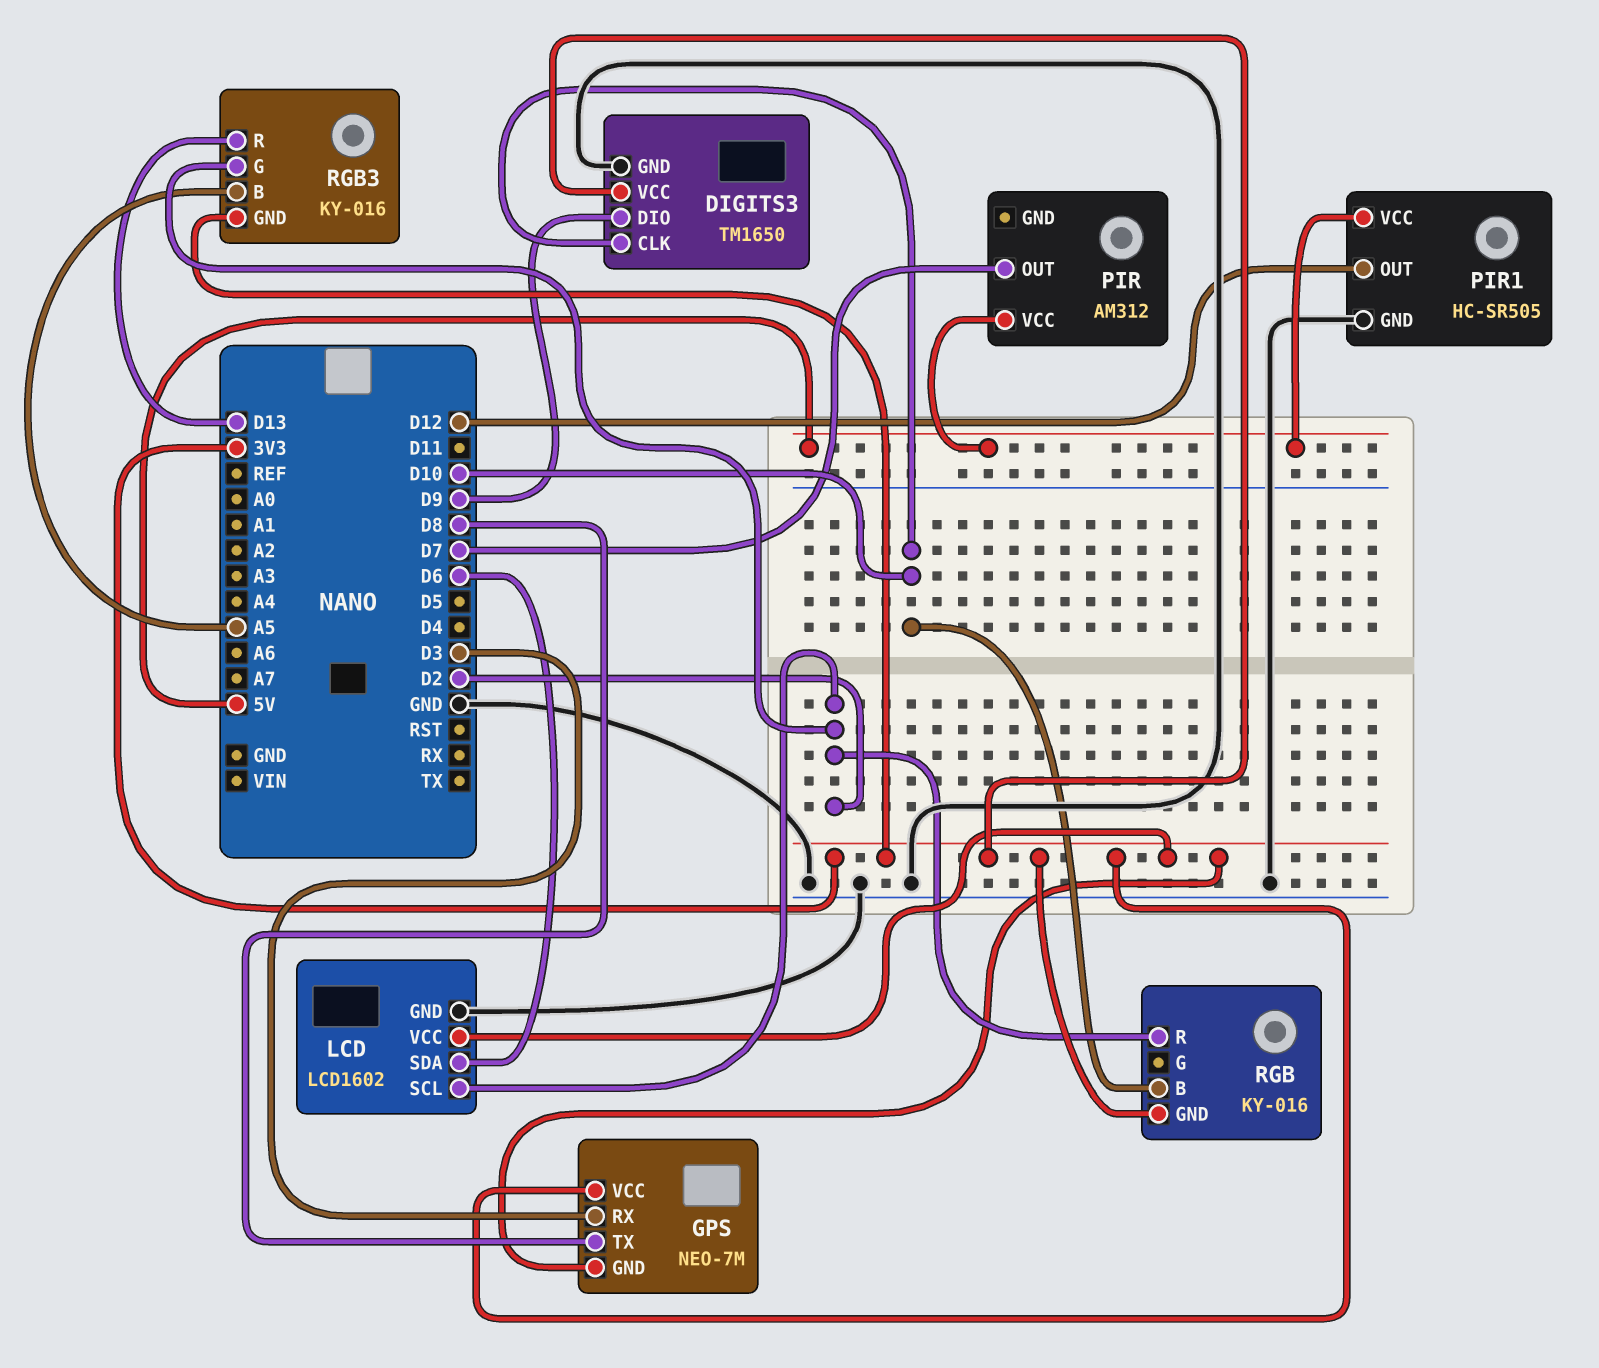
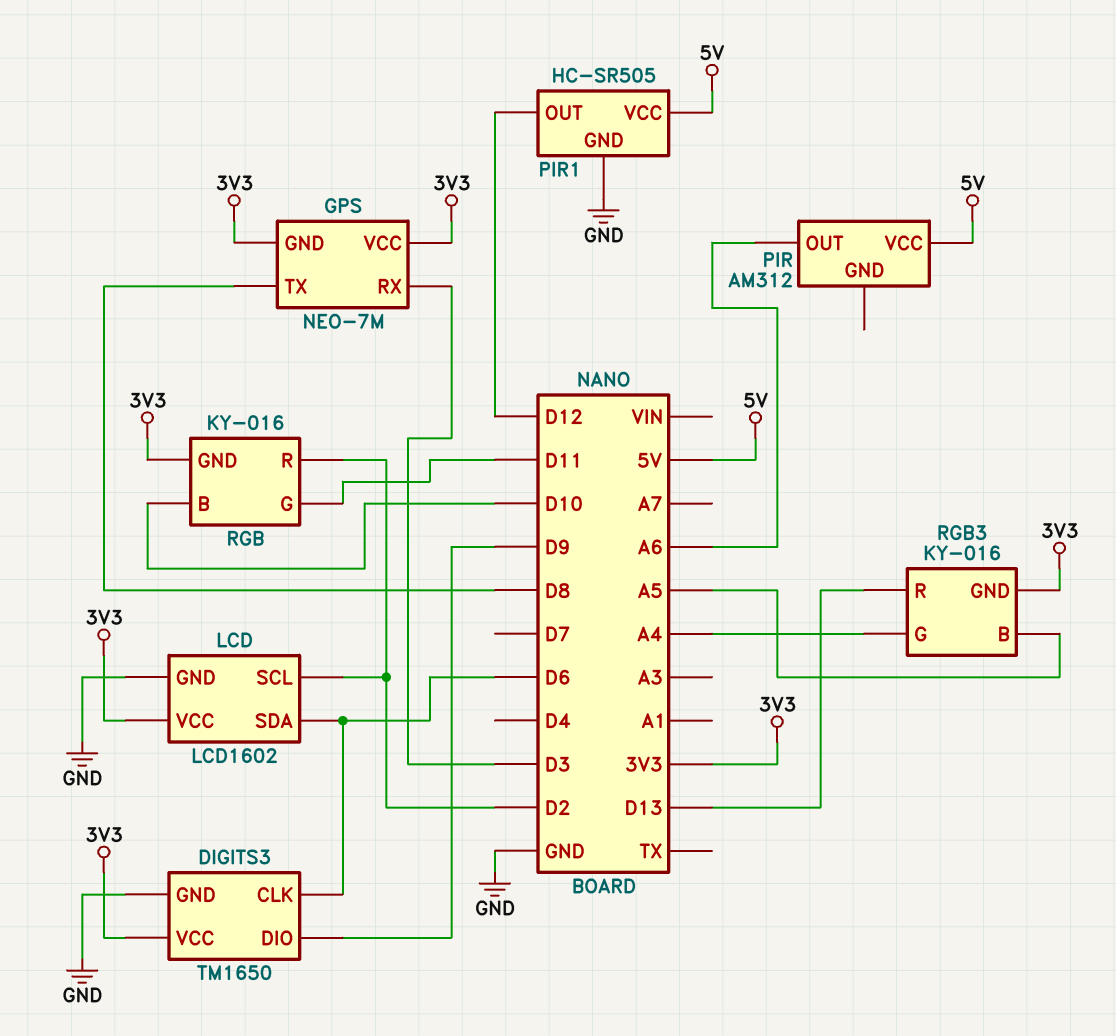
DIGITS3 pin CLK: D10 -> D6
PIR pin OUT: D7 -> A6
RGB pin G: none -> D11
RGB3 pin G: D2 -> A4

